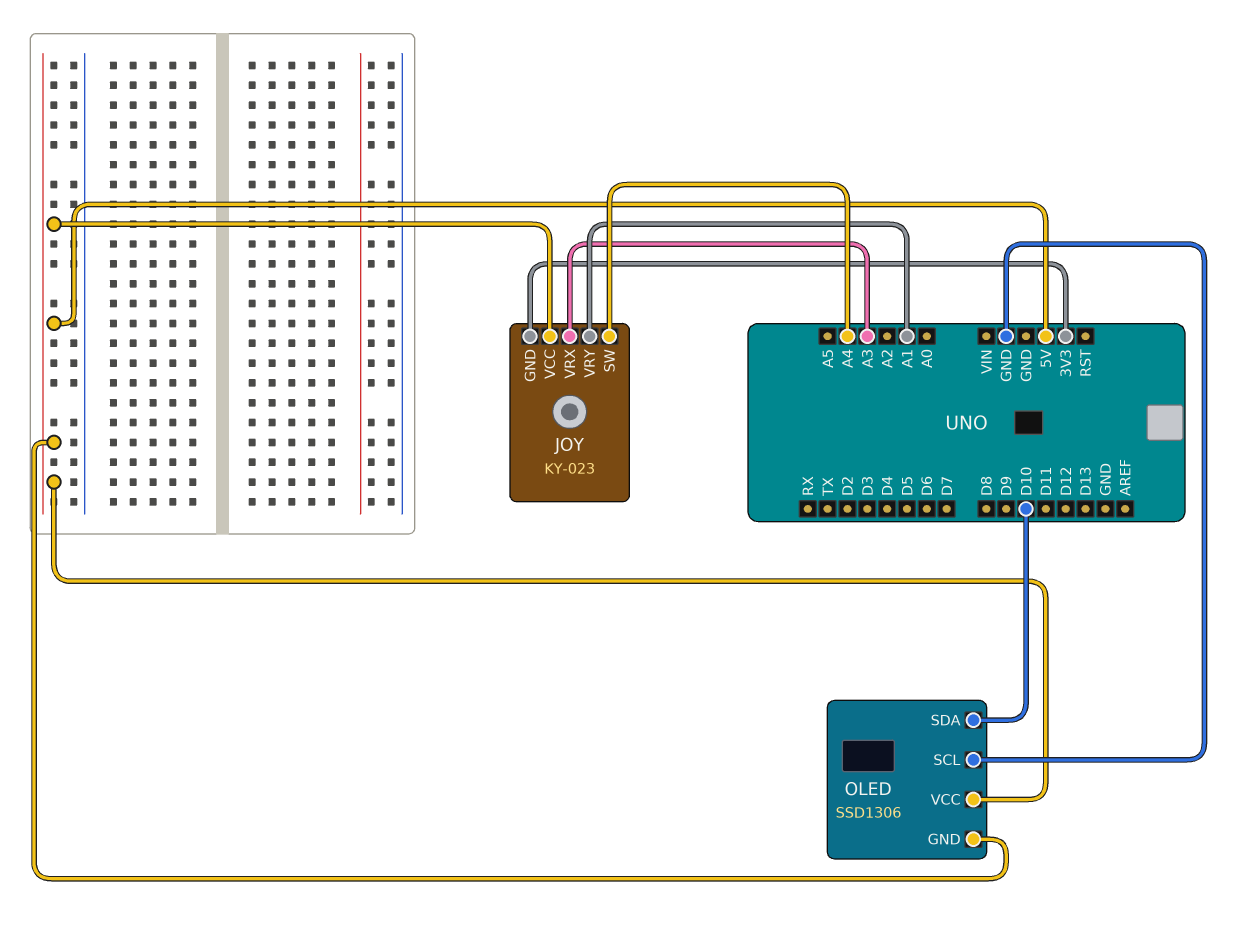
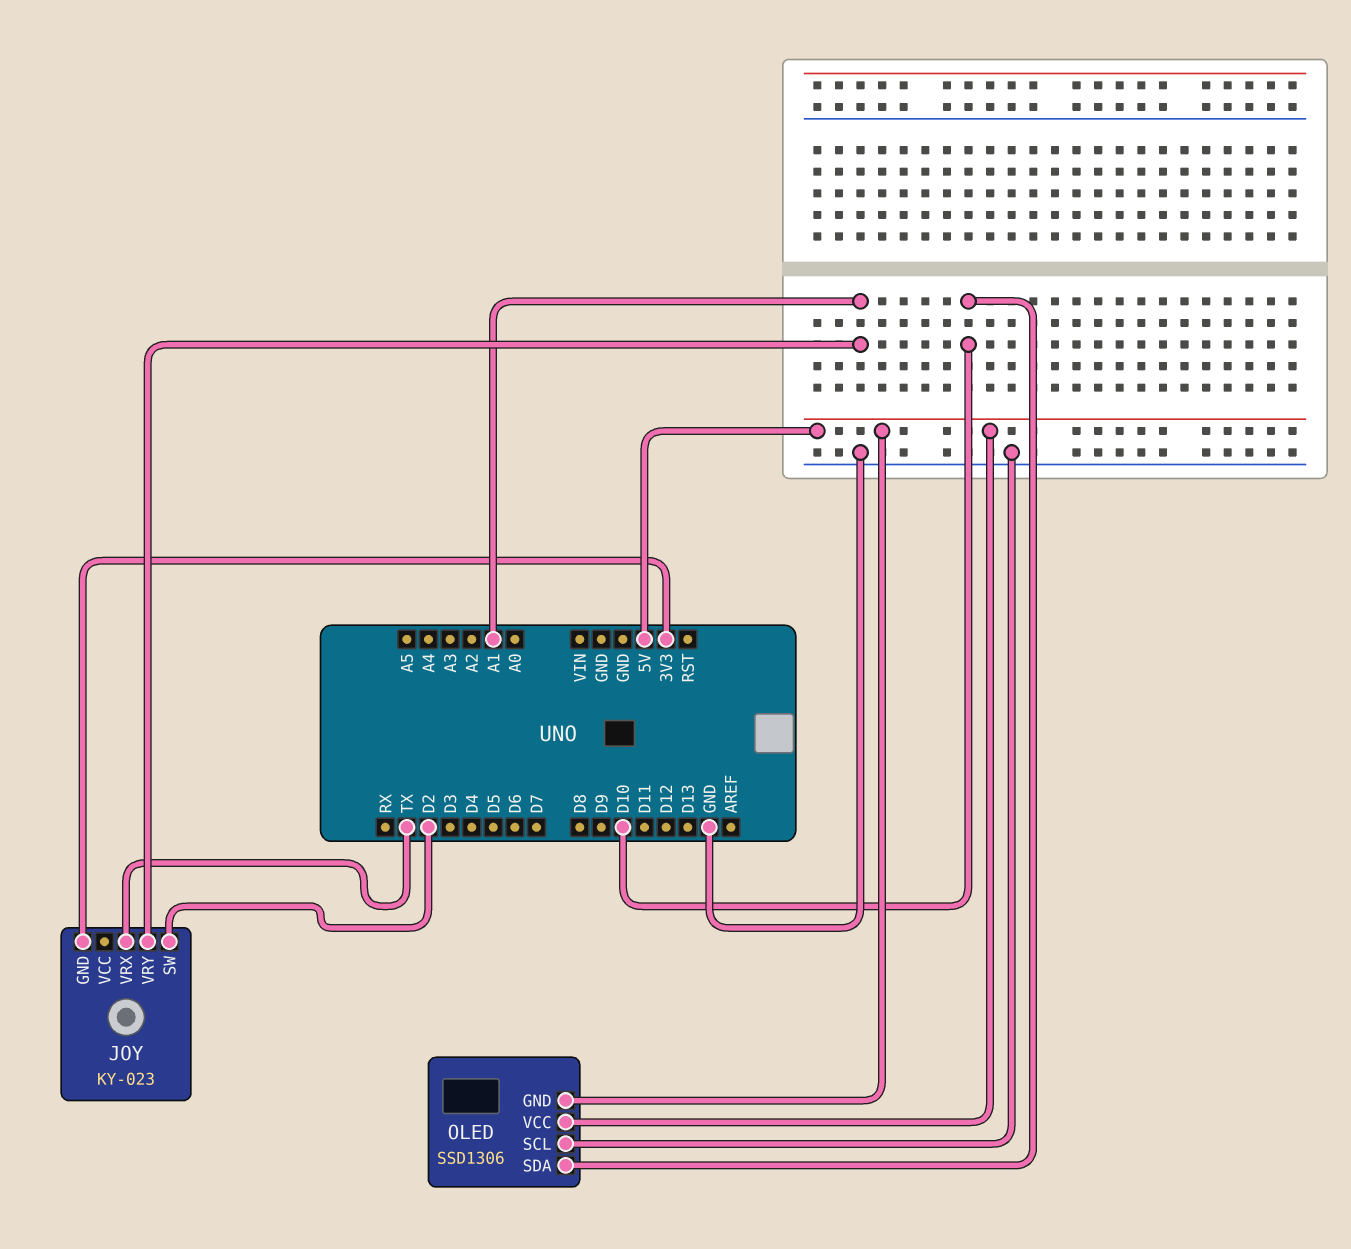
JOY pin SW: A4 -> D2
JOY pin VCC: 5V -> none
JOY pin VRX: A3 -> TX

